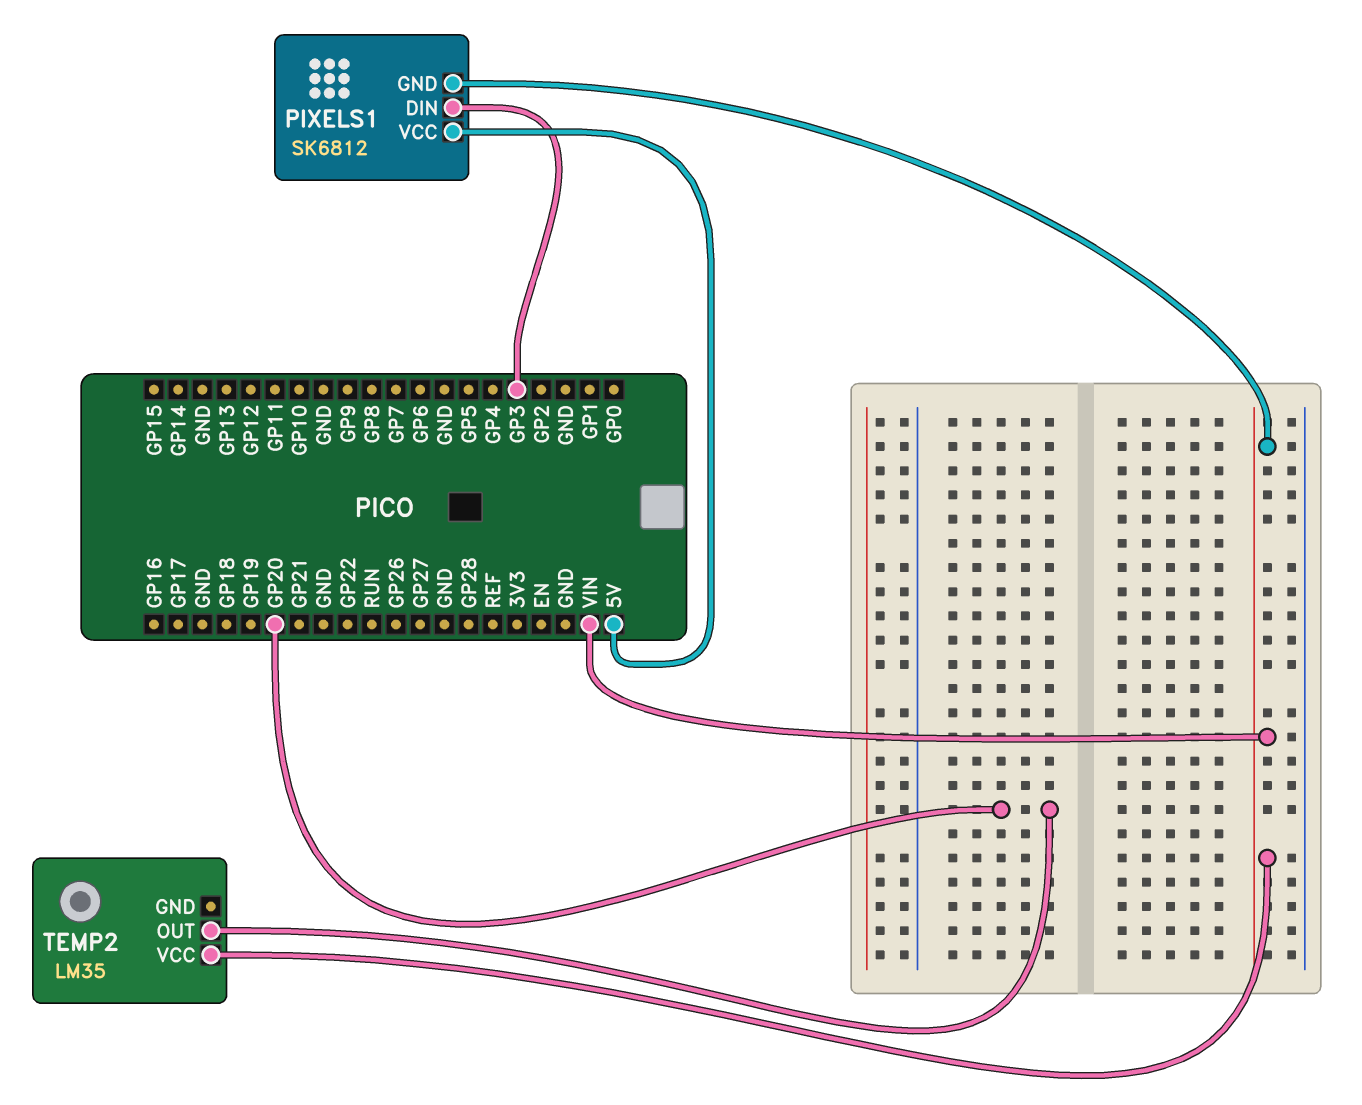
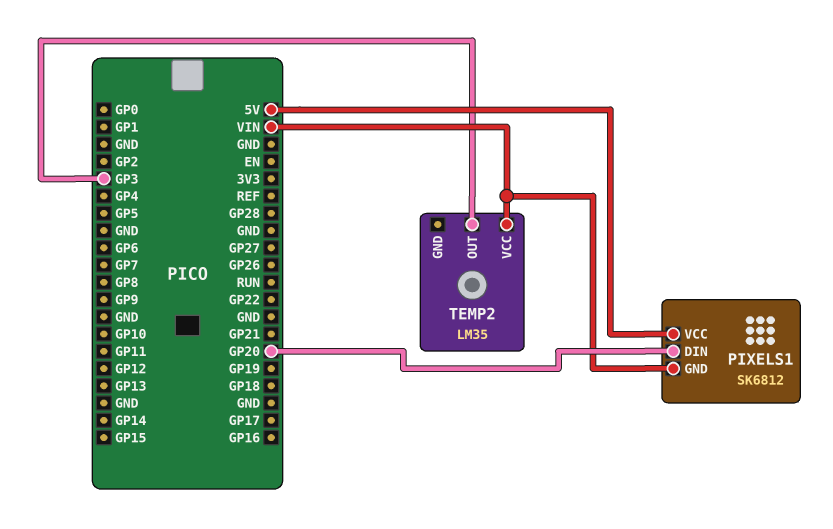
PIXELS1 pin DIN: GP3 -> GP20
TEMP2 pin OUT: GP20 -> GP3

